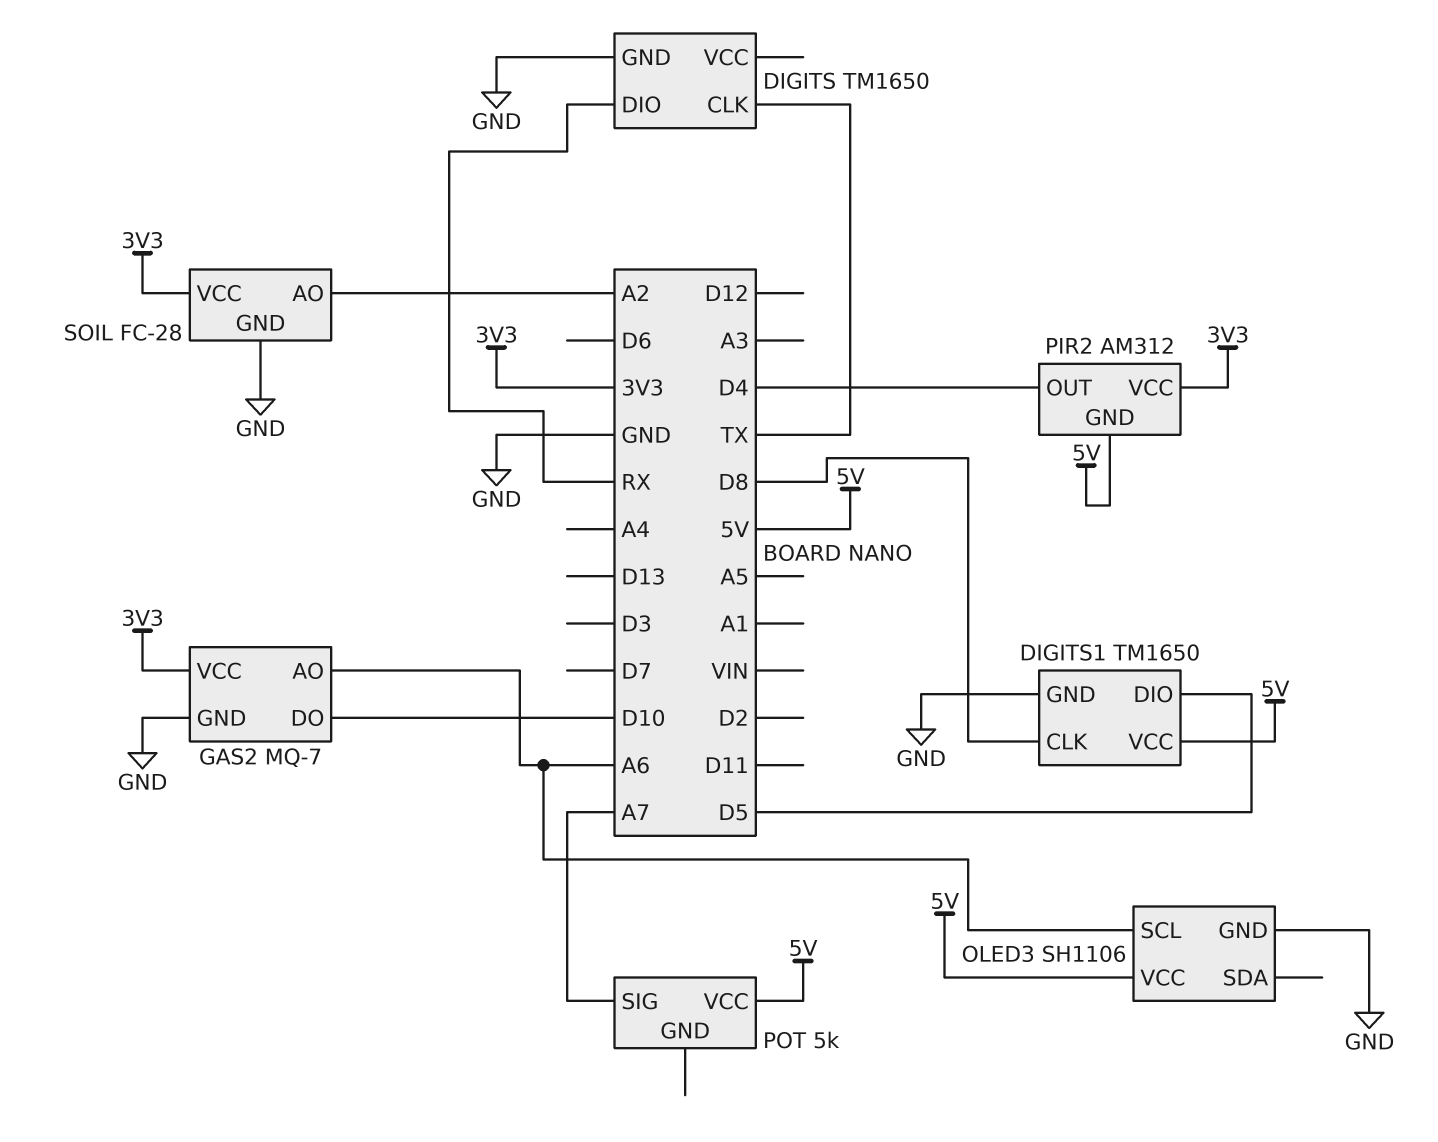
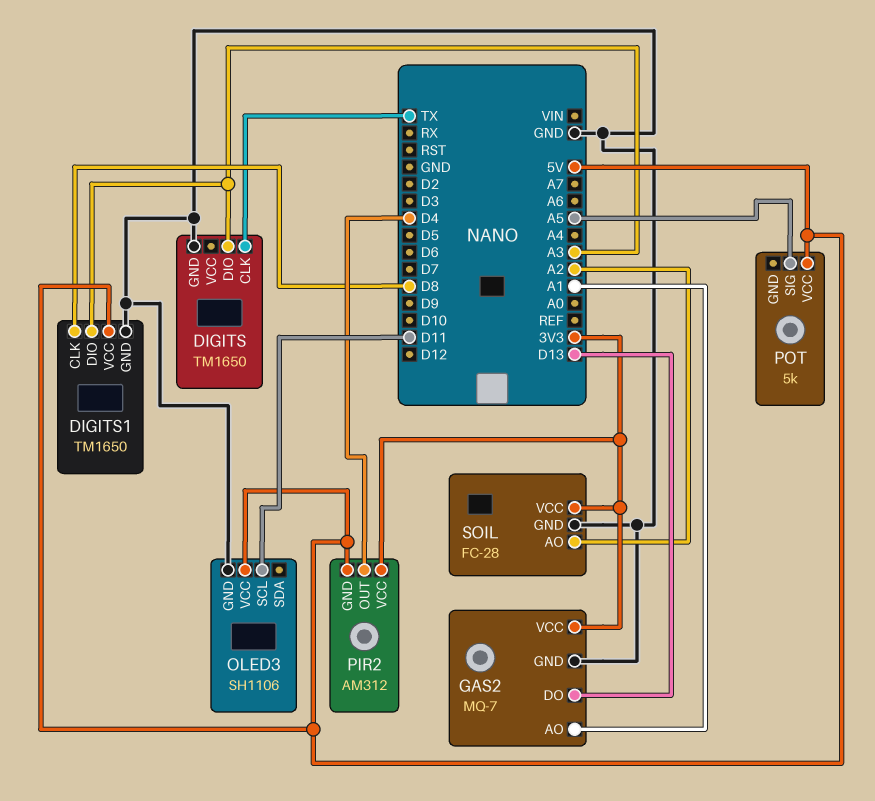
DIGITS pin DIO: RX -> A3
DIGITS1 pin DIO: D5 -> A3
GAS2 pin AO: A6 -> A1
GAS2 pin DO: D10 -> D13
OLED3 pin SCL: A6 -> D11
POT pin SIG: A7 -> A5

